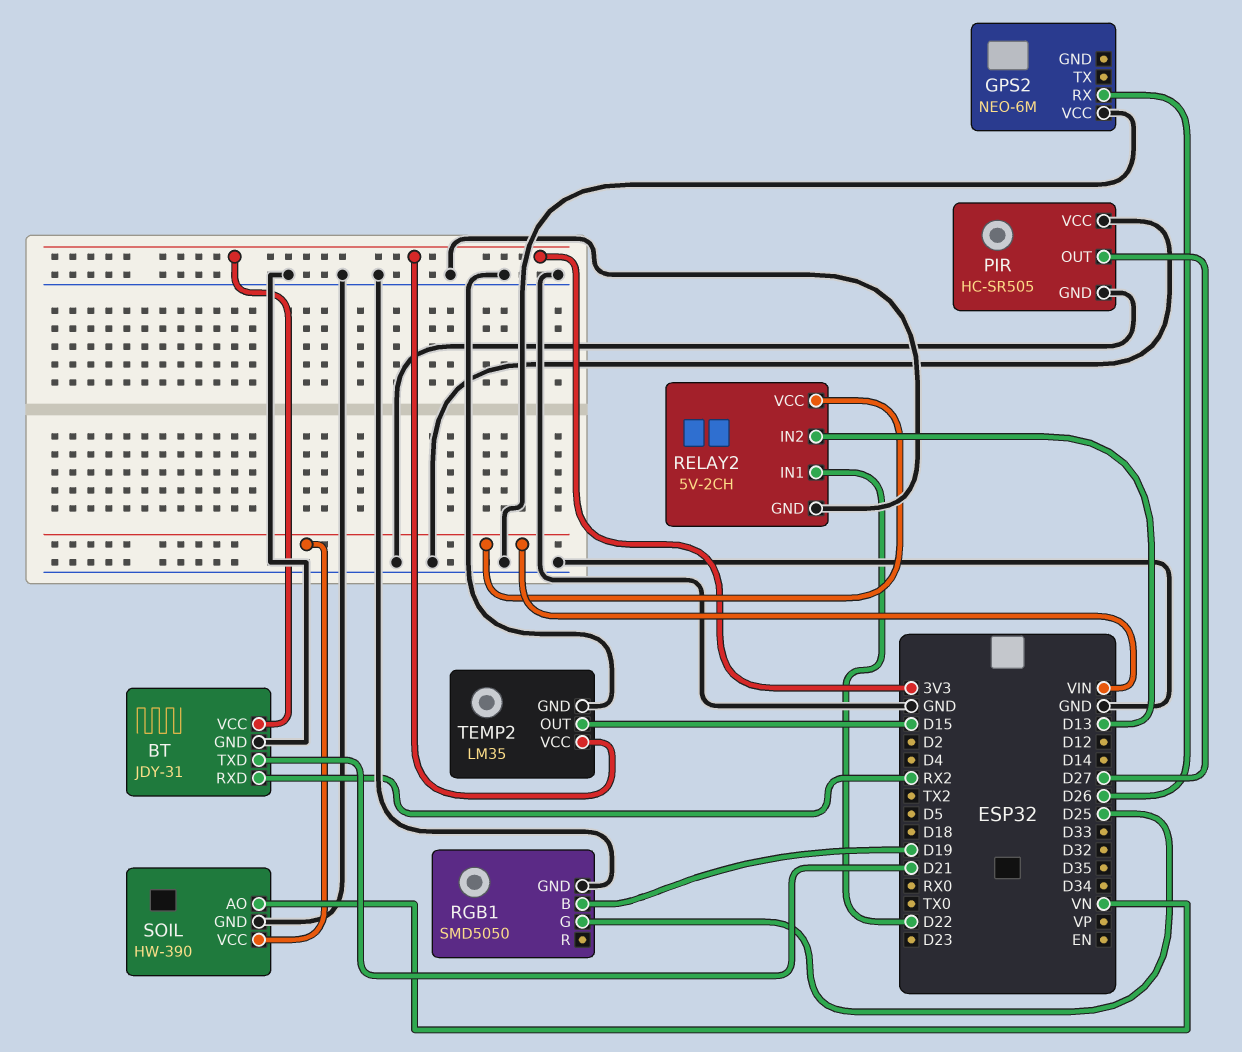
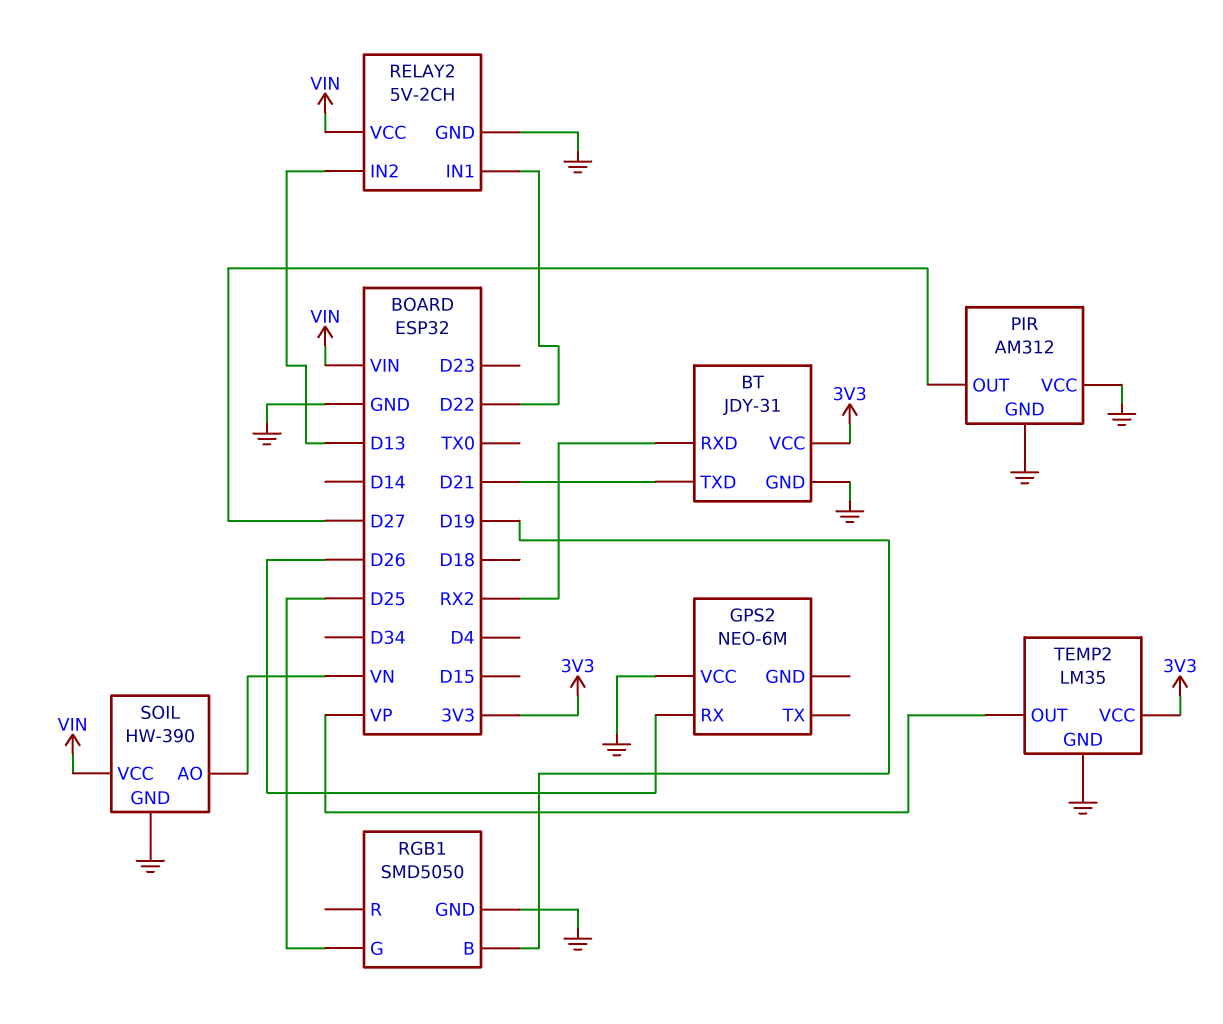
PIR: HC-SR505 -> AM312
TEMP2 pin OUT: D15 -> VP

